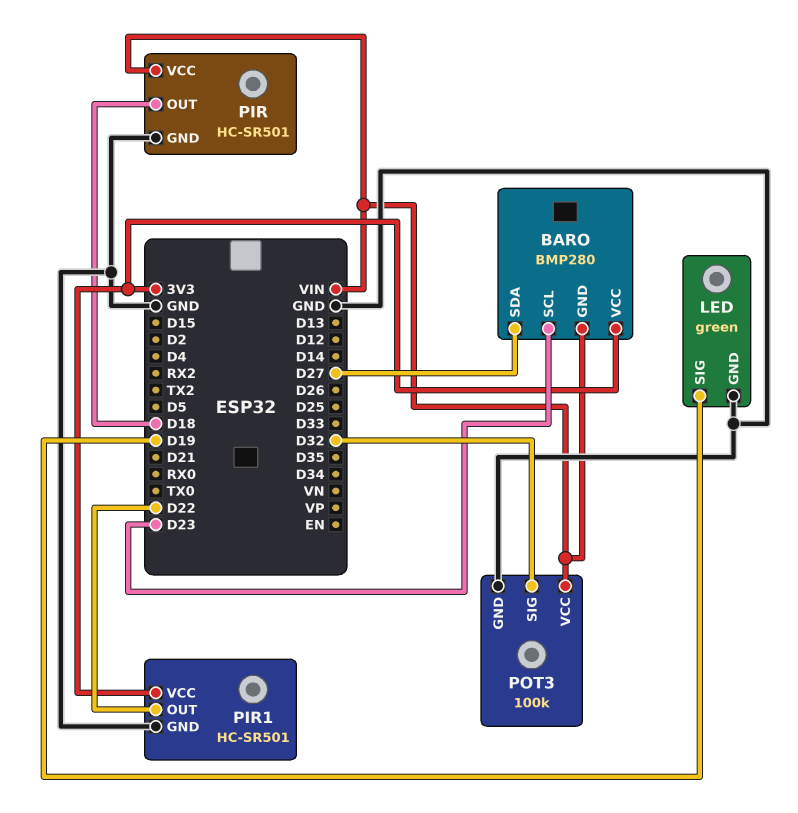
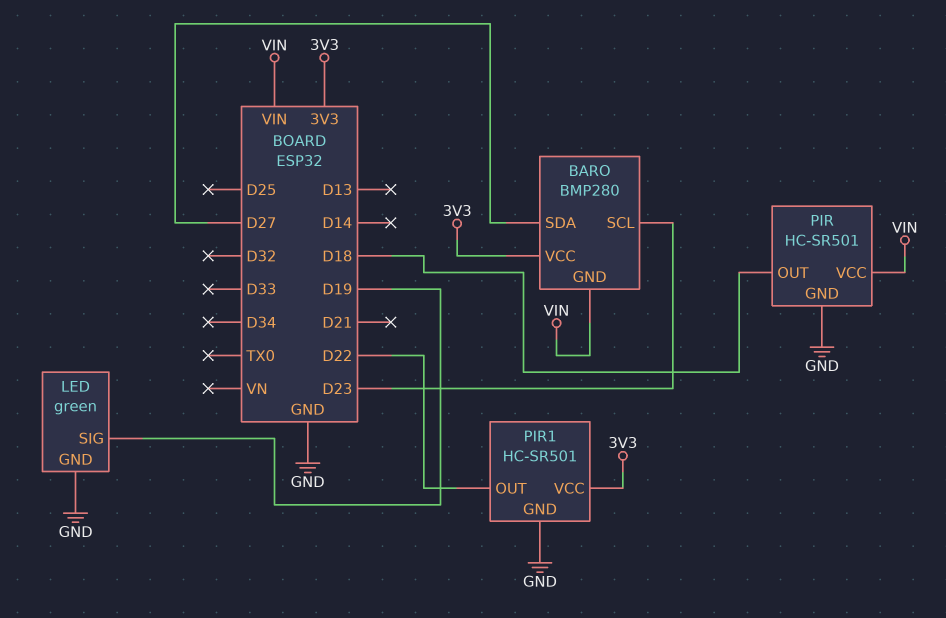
POT3: 100k -> none
POT3 pin GND: GND -> none
POT3 pin SIG: D32 -> none
POT3 pin VCC: VIN -> none

